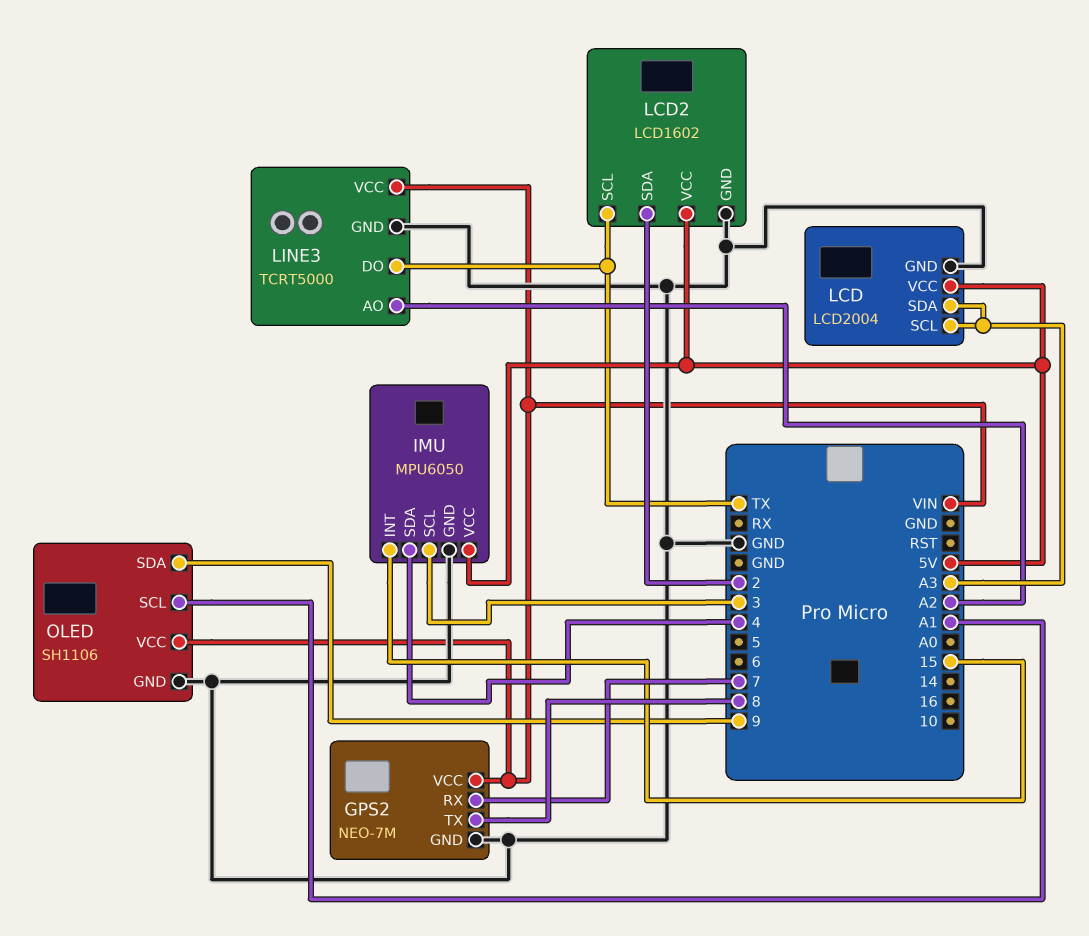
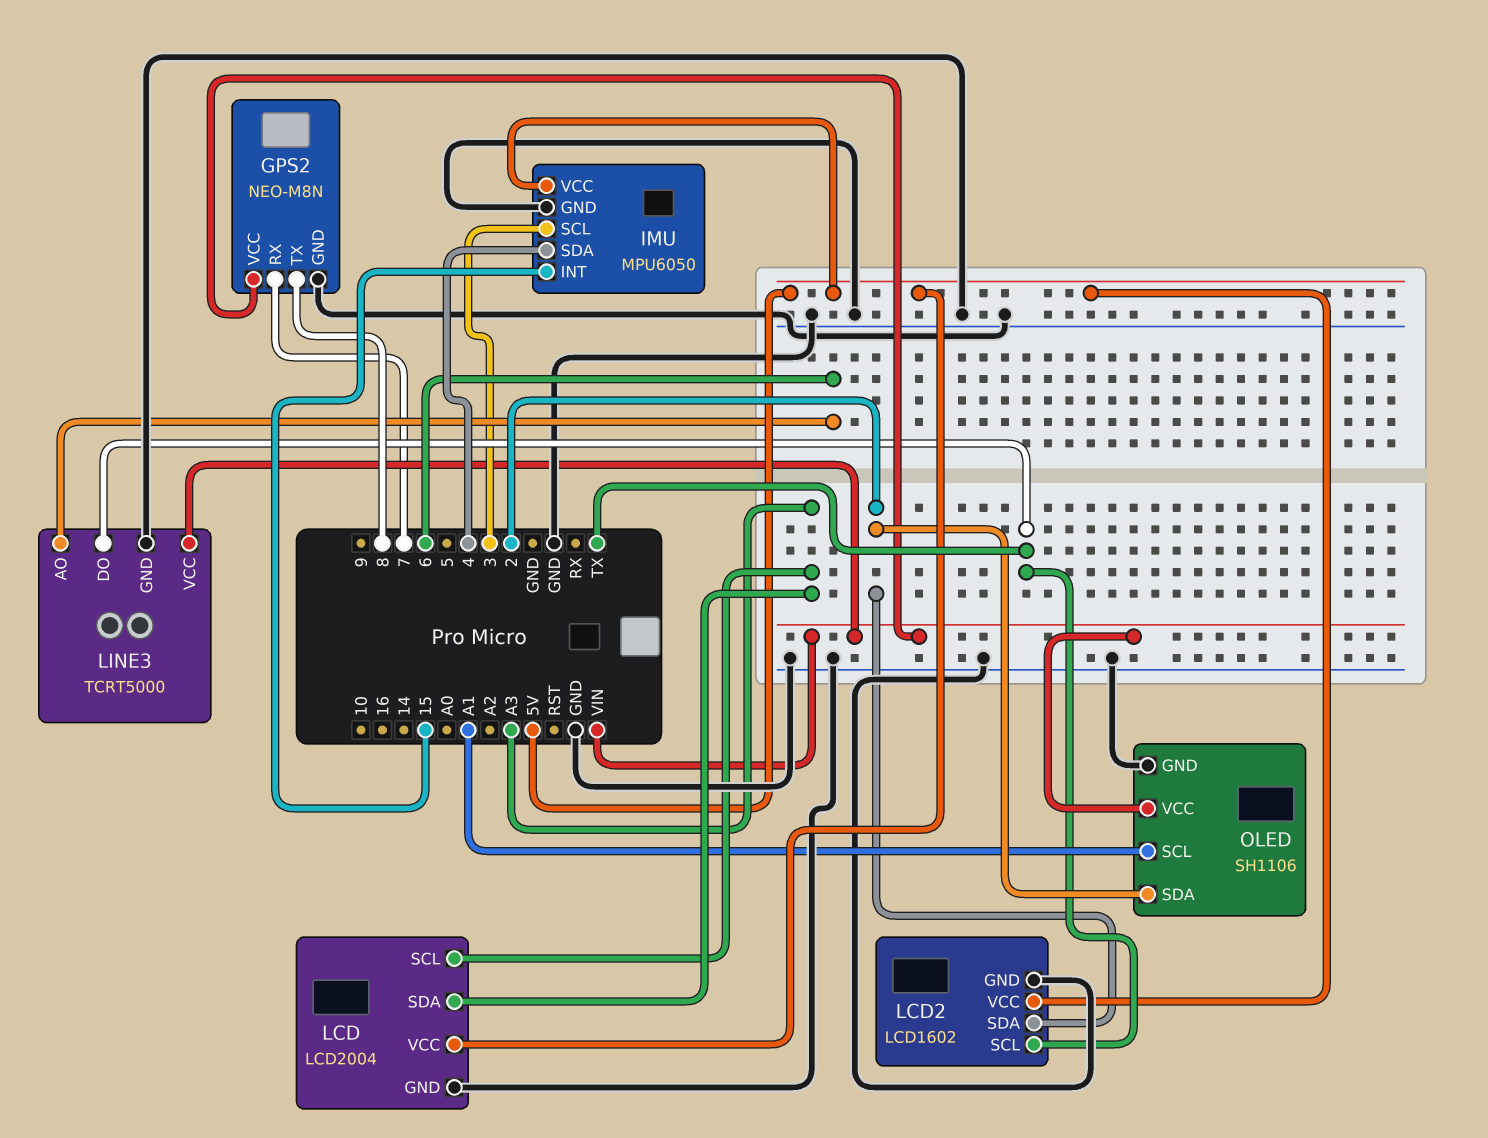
GPS2: NEO-7M -> NEO-M8N
LINE3 pin AO: A2 -> 6
OLED pin SDA: 9 -> 2

